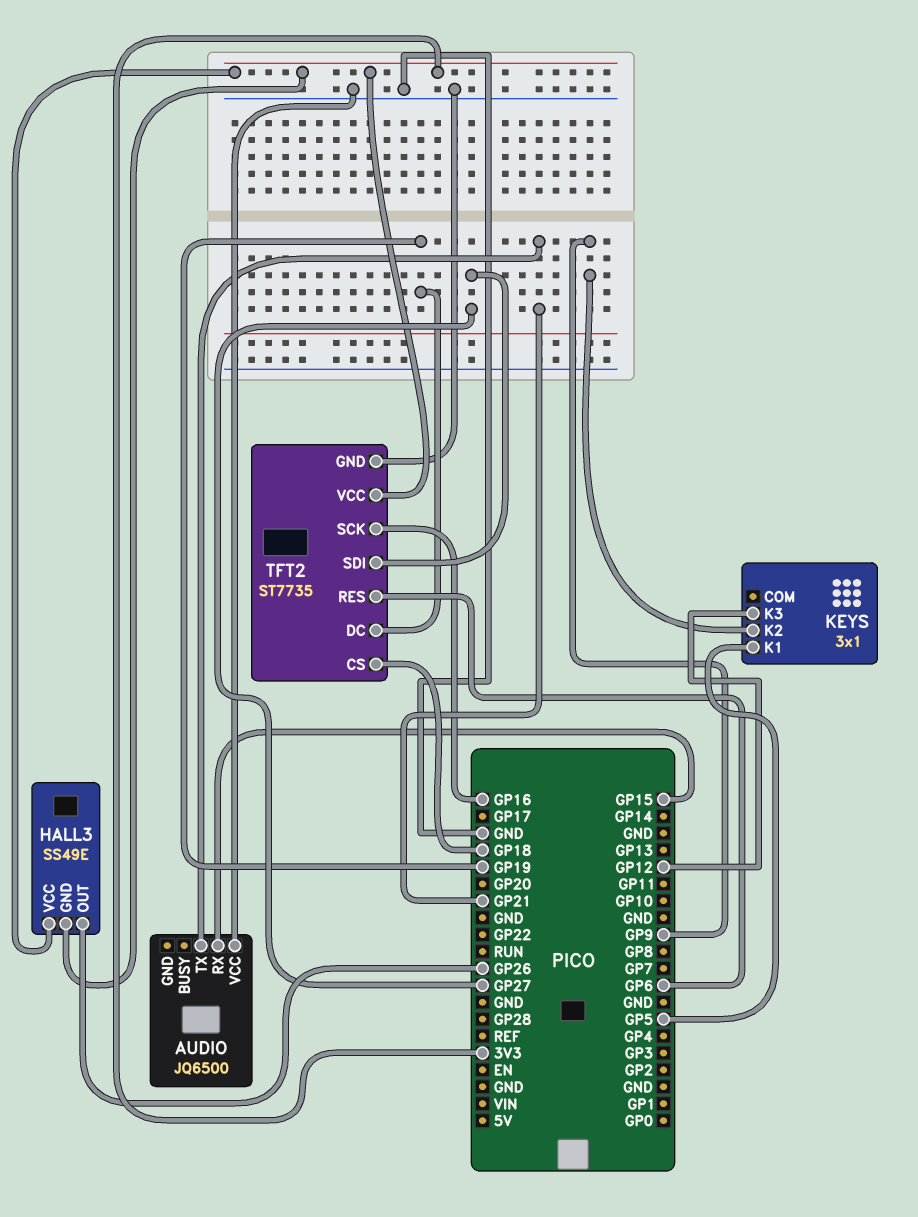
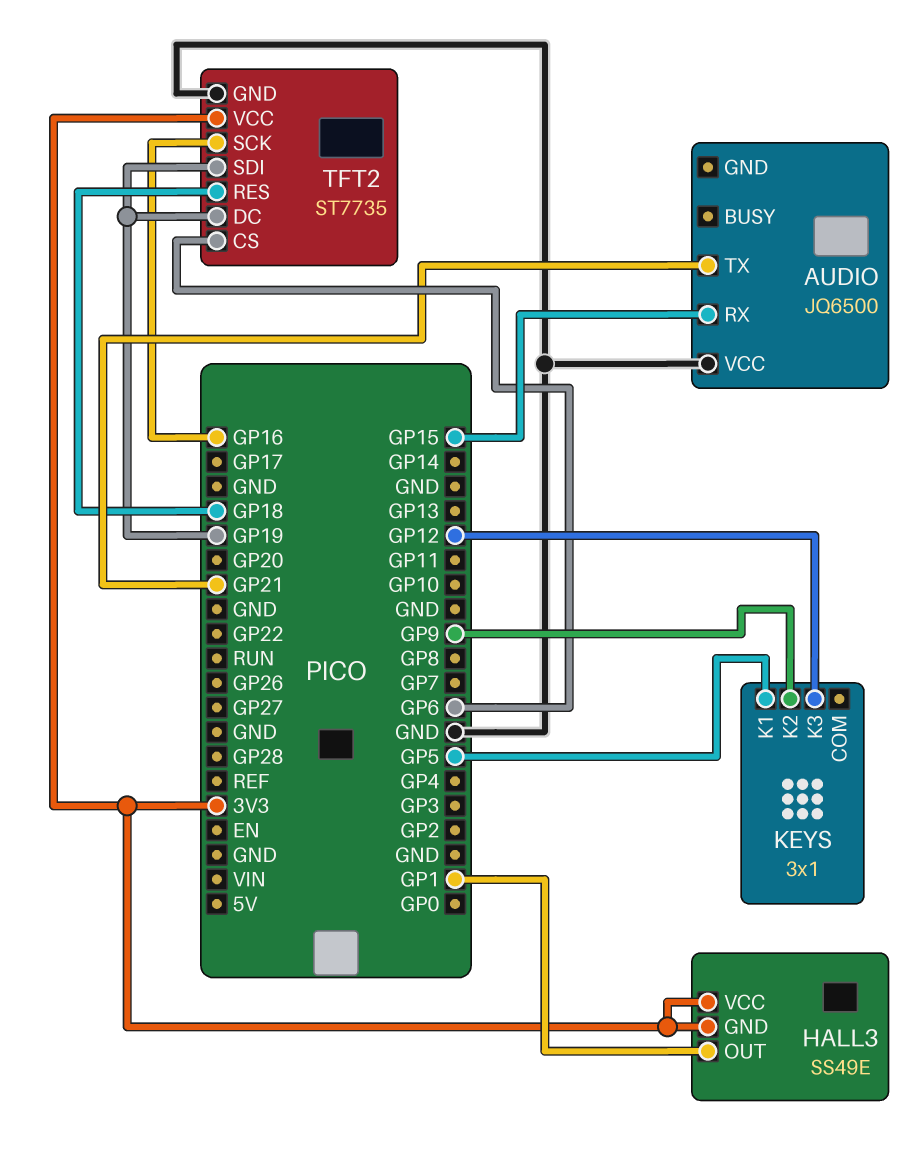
HALL3 pin OUT: GP26 -> GP1
TFT2 pin CS: GP18 -> GP6
TFT2 pin RES: GP6 -> GP18
TFT2 pin SDI: GP27 -> GP19

